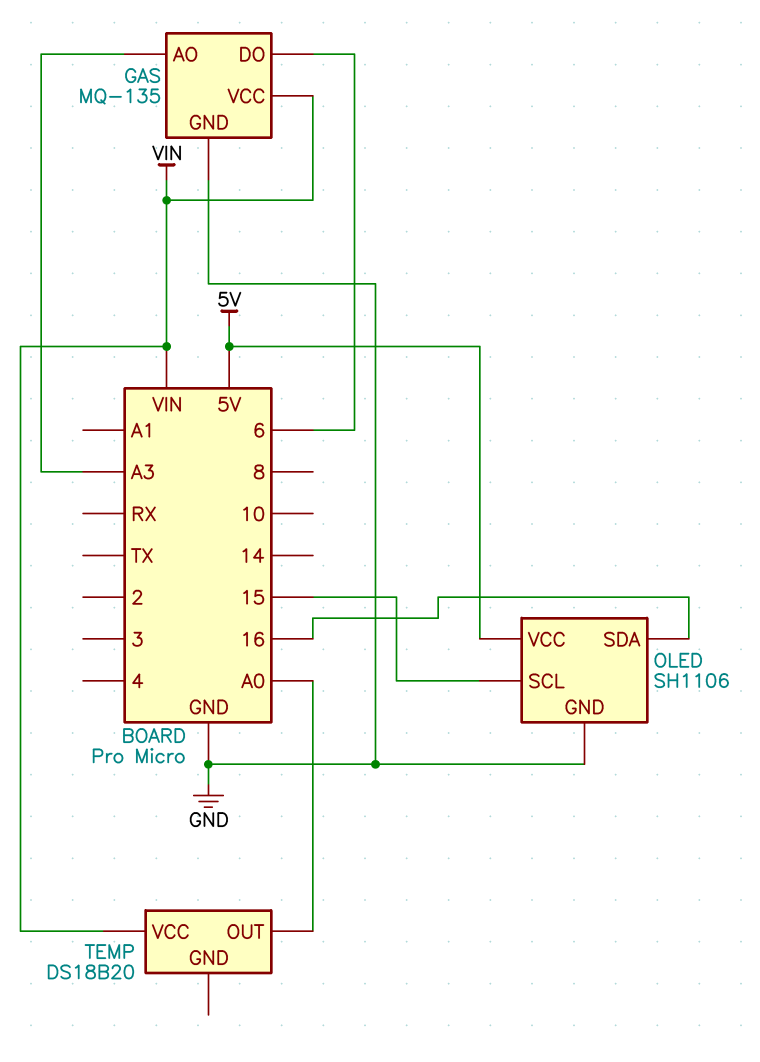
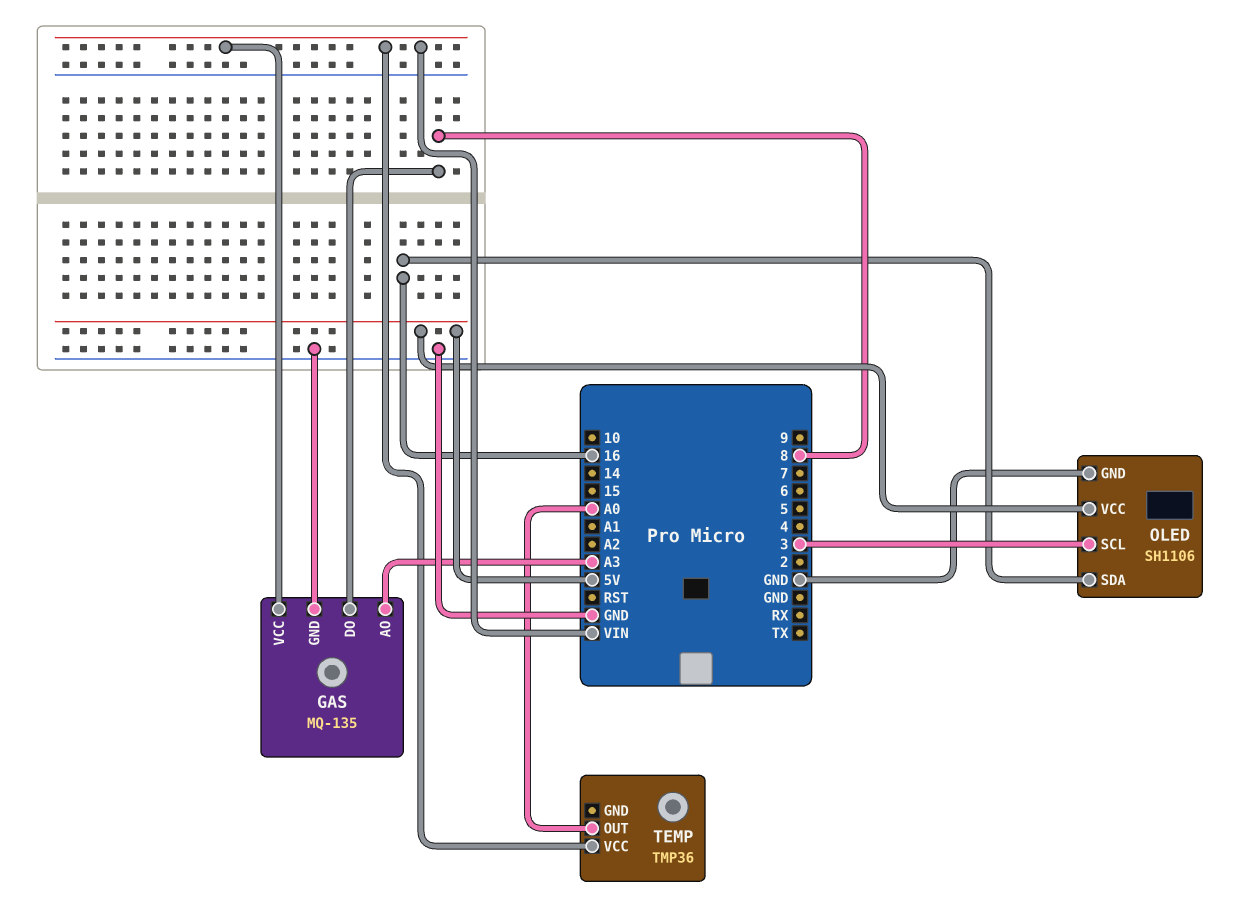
GAS pin DO: 6 -> 8
OLED pin SCL: 15 -> 3
TEMP: DS18B20 -> TMP36

